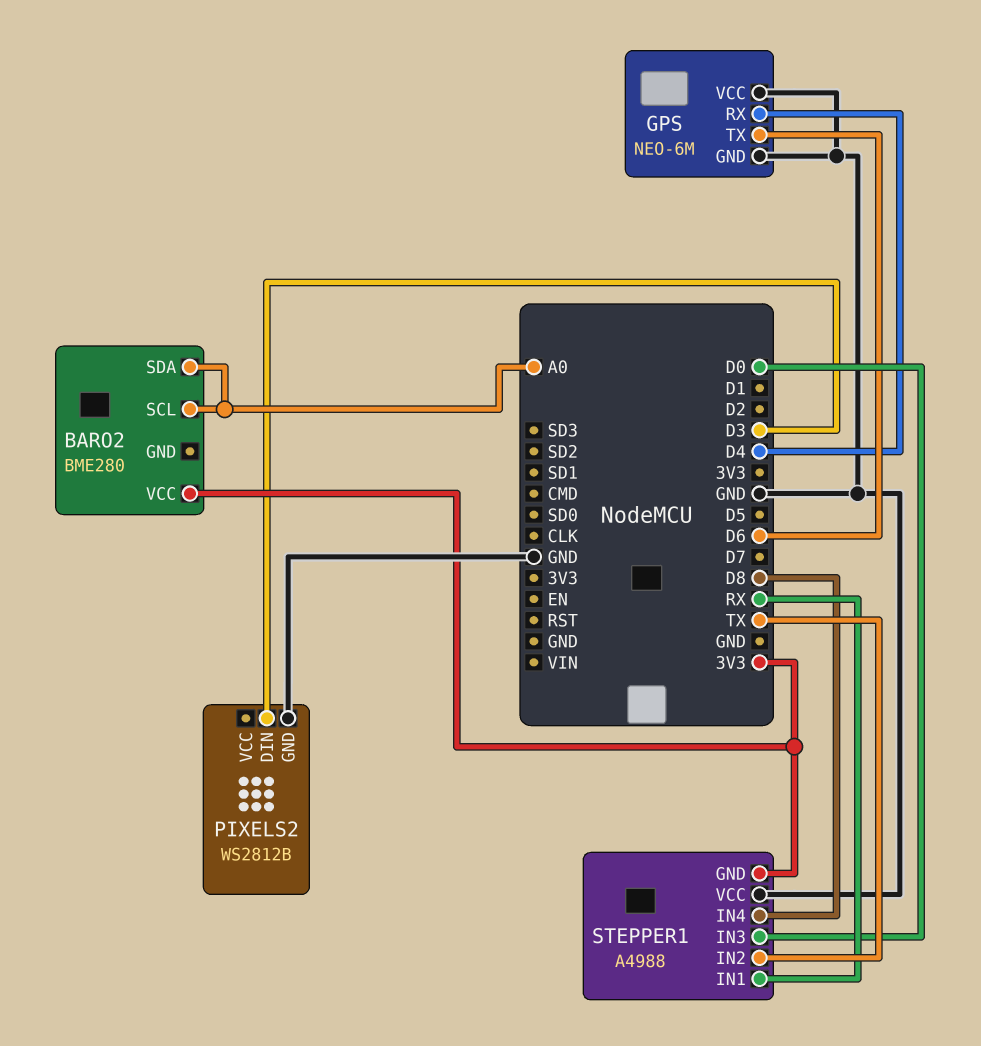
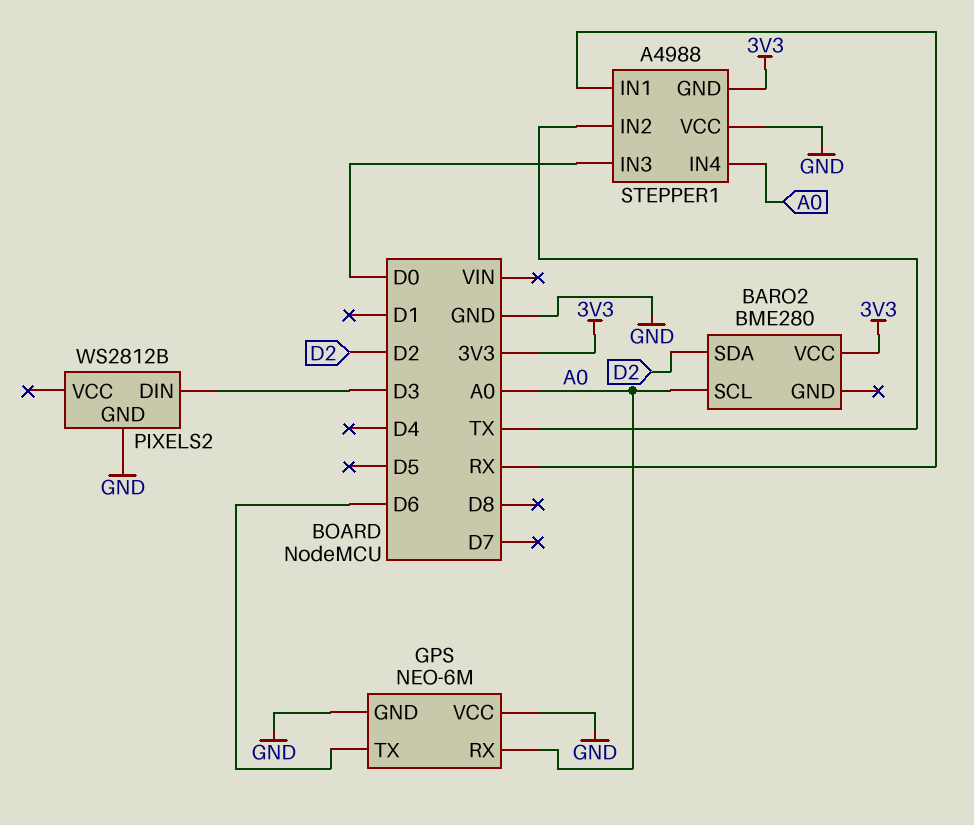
BARO2 pin SDA: A0 -> D2
GPS pin RX: D4 -> A0
STEPPER1 pin IN4: D8 -> A0

